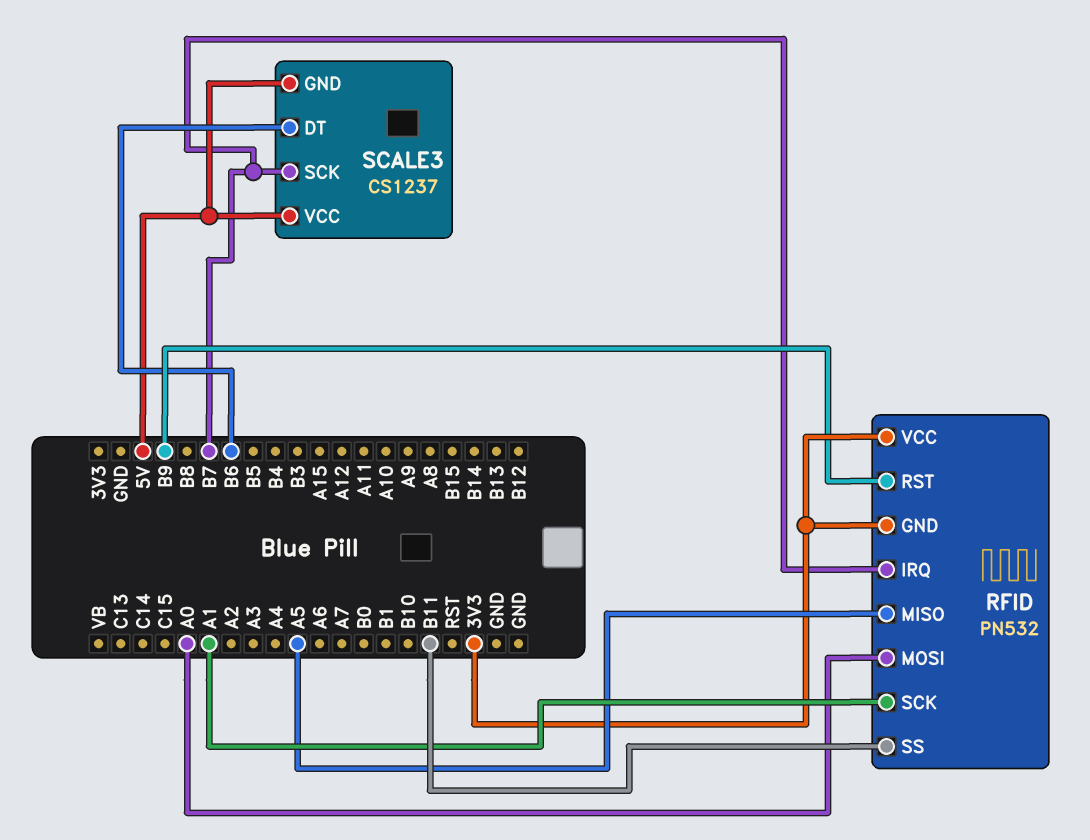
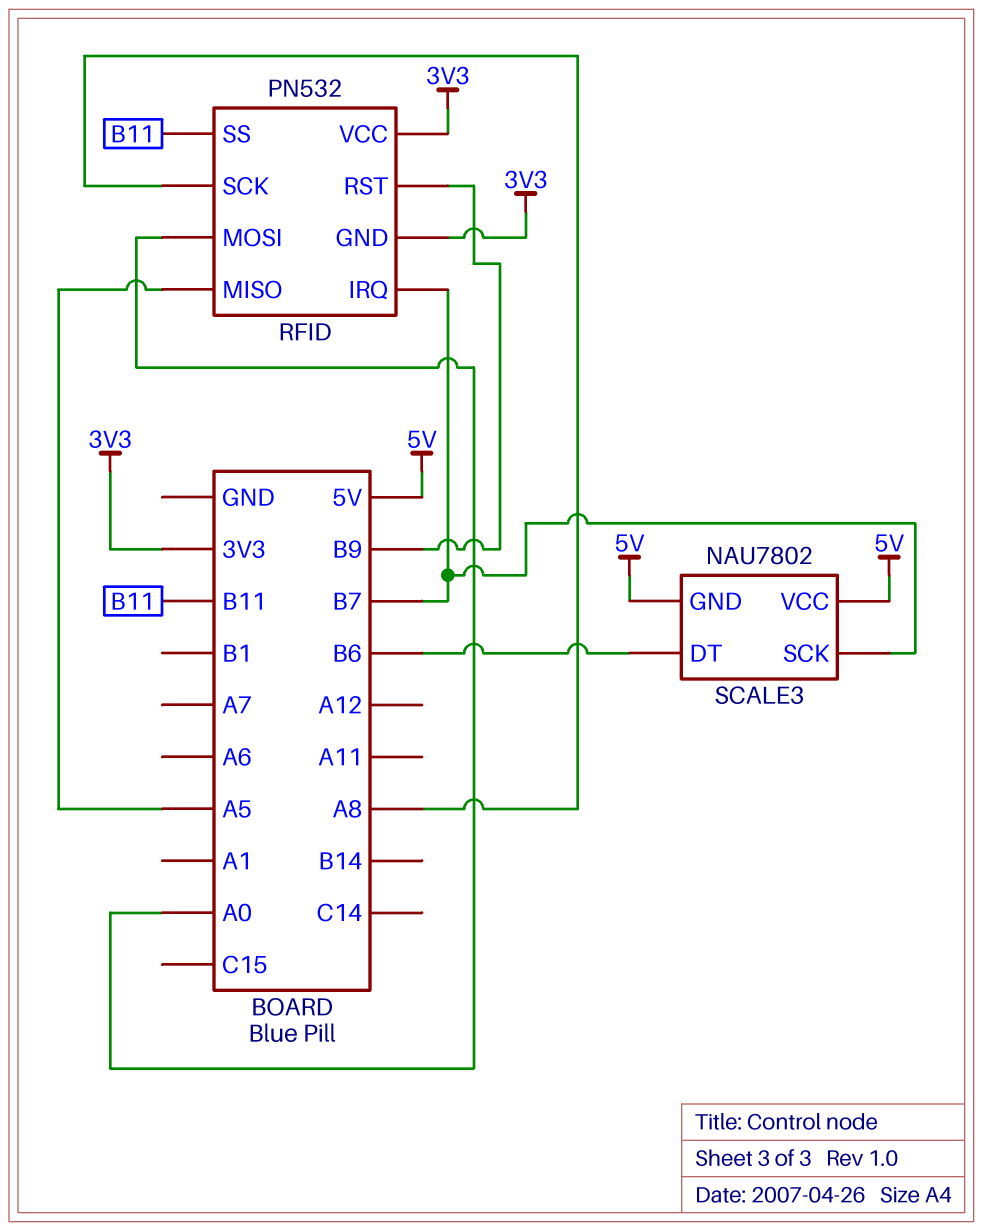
RFID pin SCK: A1 -> A8
SCALE3: CS1237 -> NAU7802

